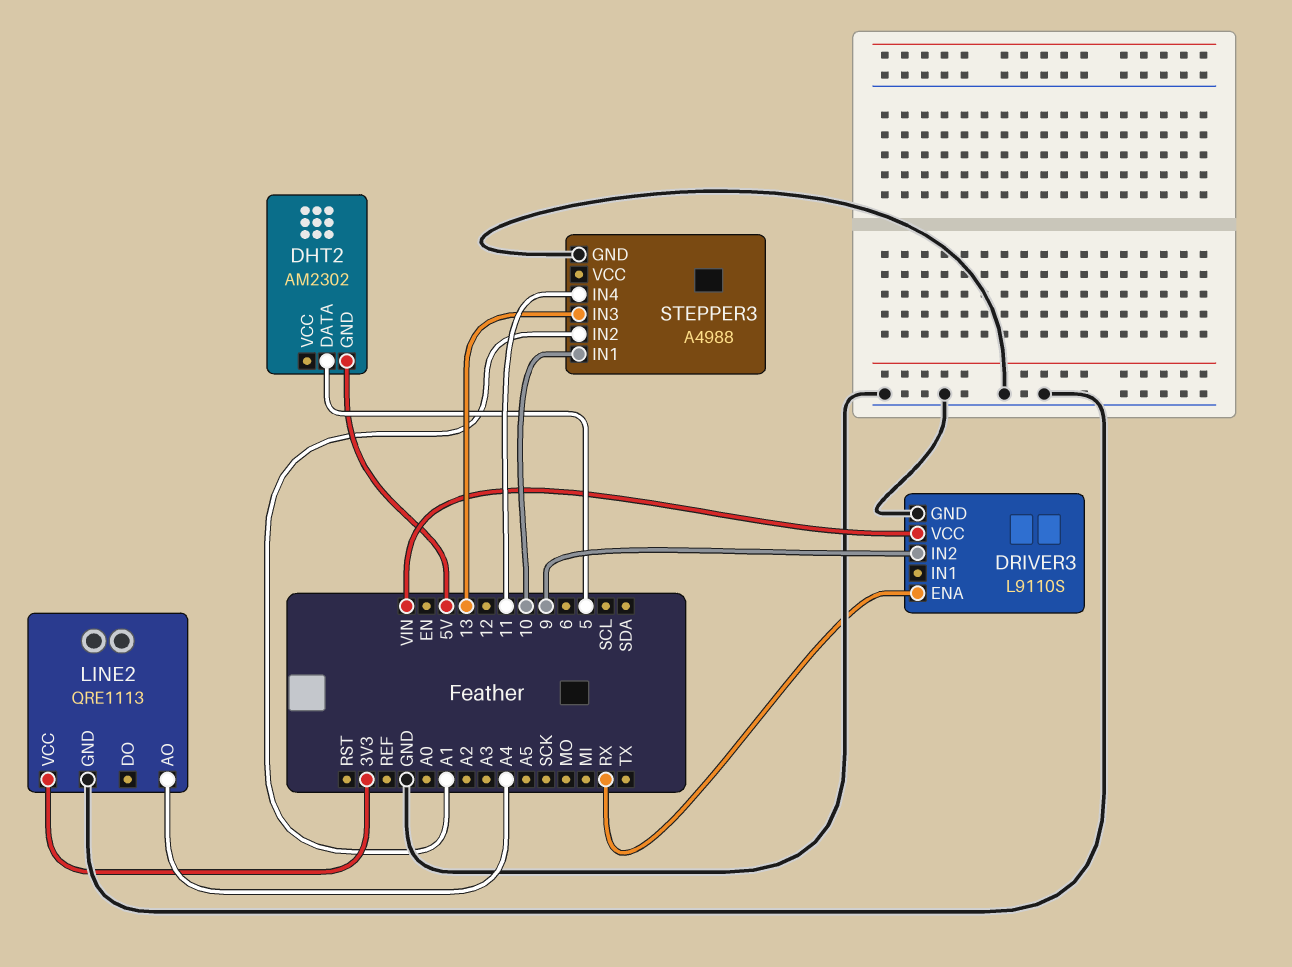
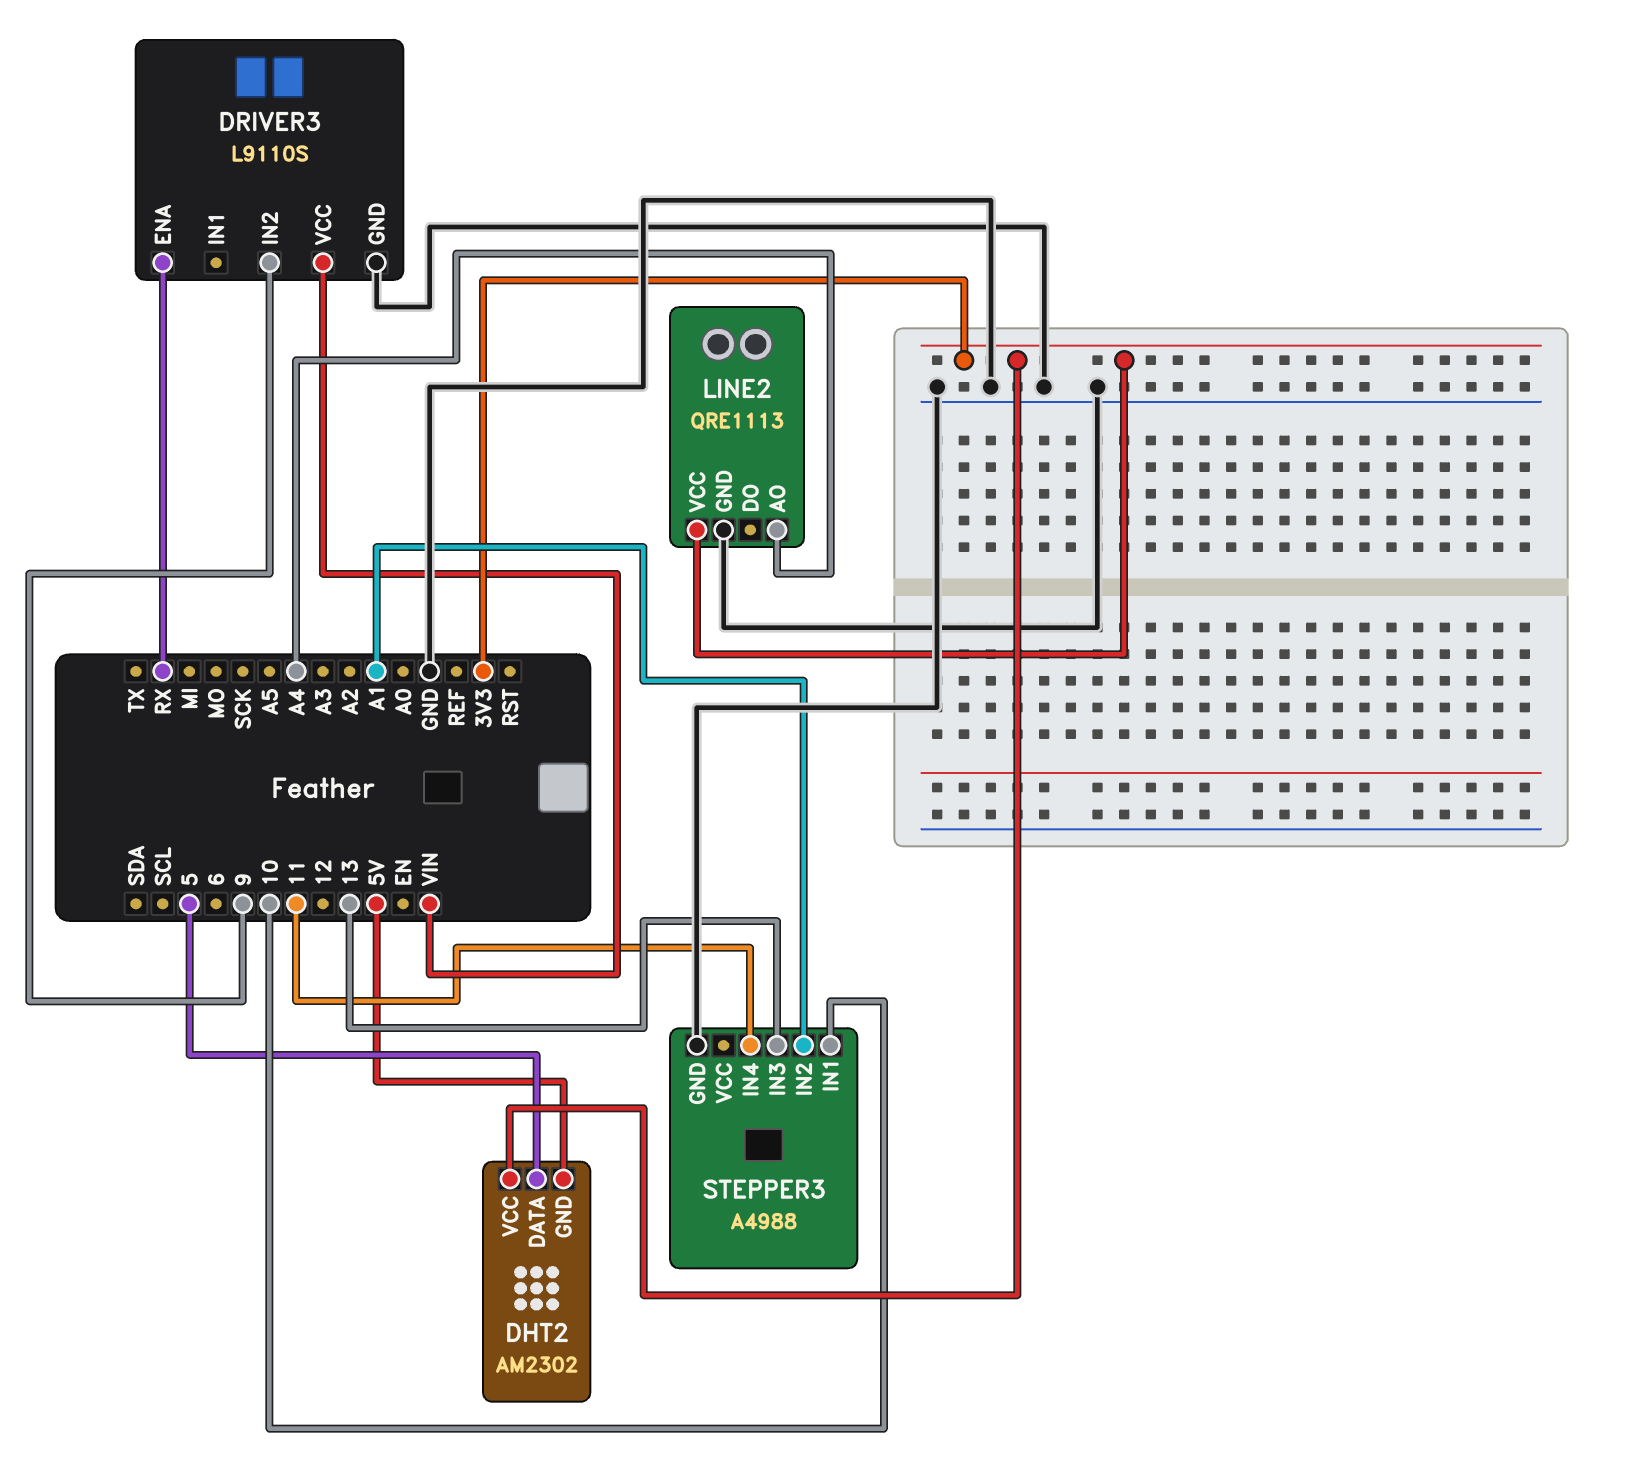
DHT2 pin VCC: none -> 3V3

